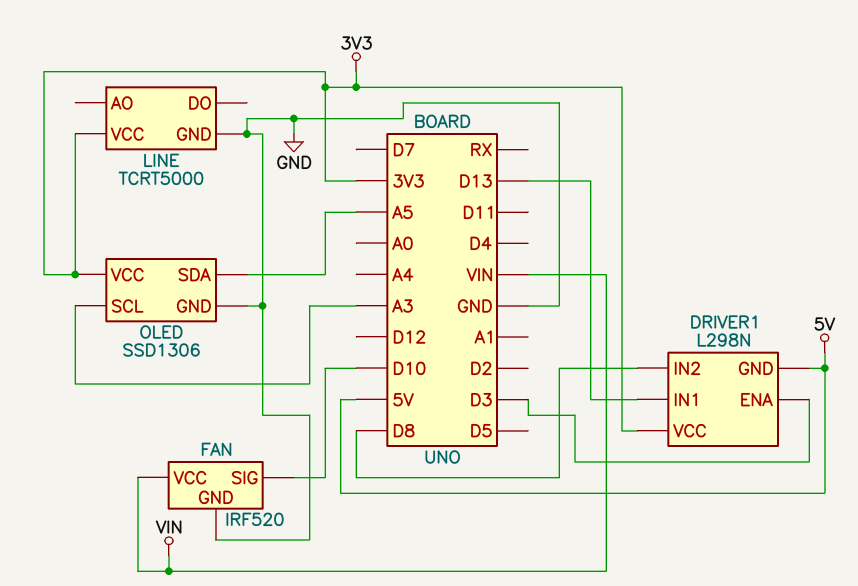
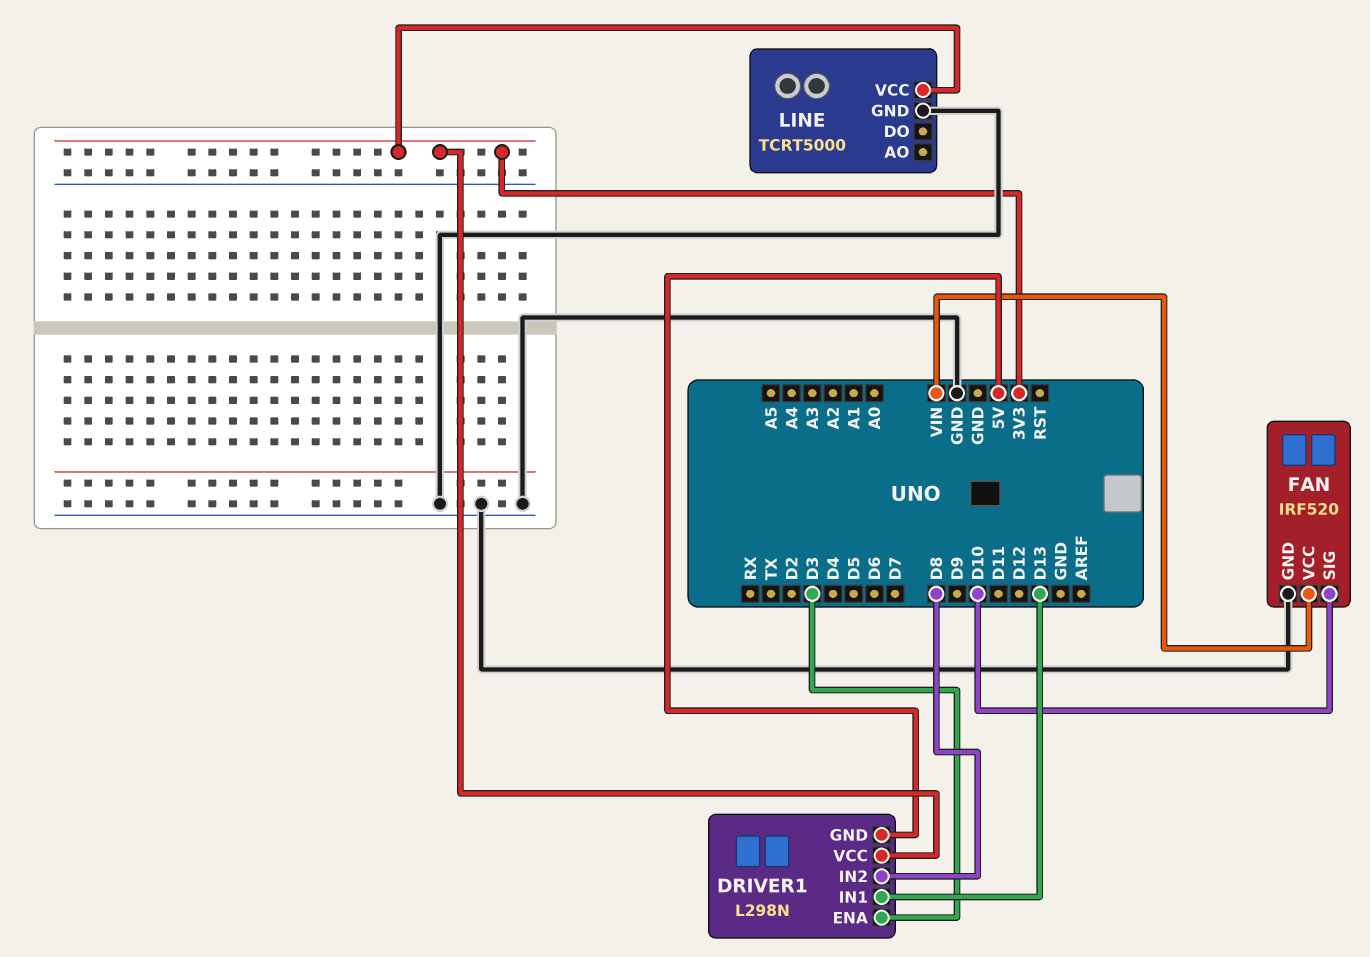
OLED: SSD1306 -> none
OLED pin GND: GND -> none
OLED pin SCL: A3 -> none
OLED pin SDA: A5 -> none
OLED pin VCC: 3V3 -> none

